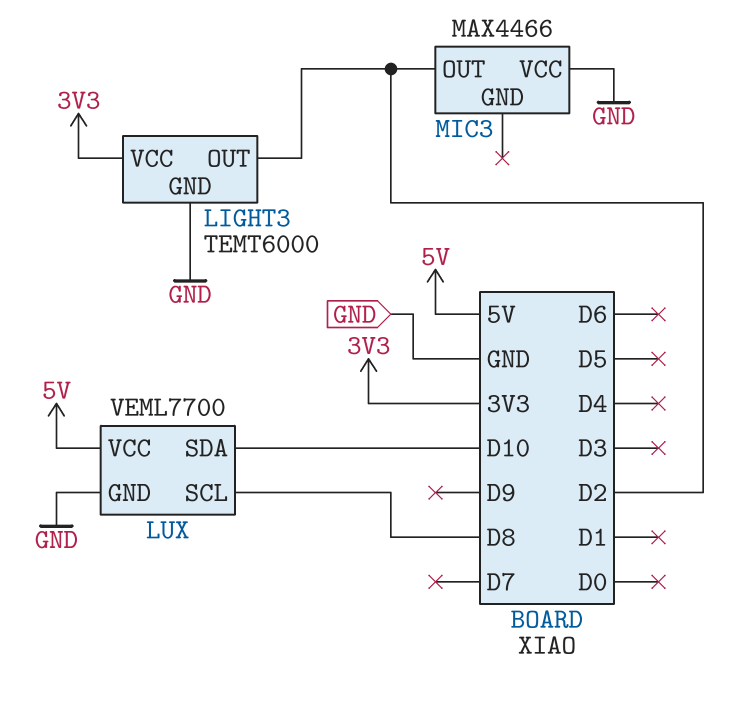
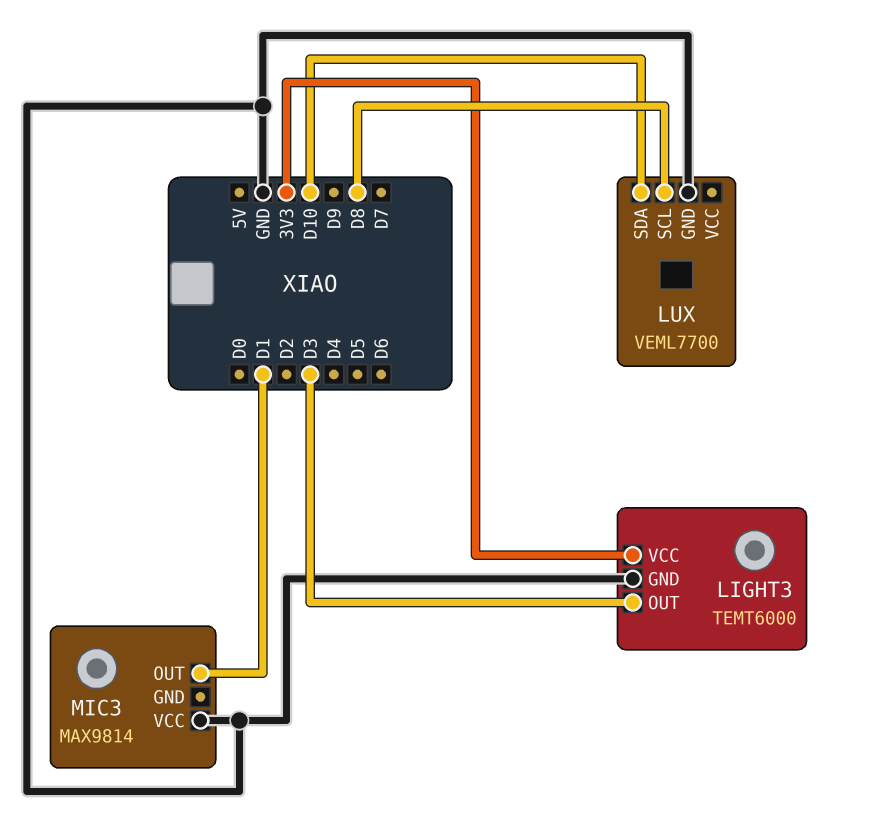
LIGHT3 pin OUT: D2 -> D3
LUX pin VCC: 5V -> none
MIC3: MAX4466 -> MAX9814
MIC3 pin OUT: D2 -> D1

